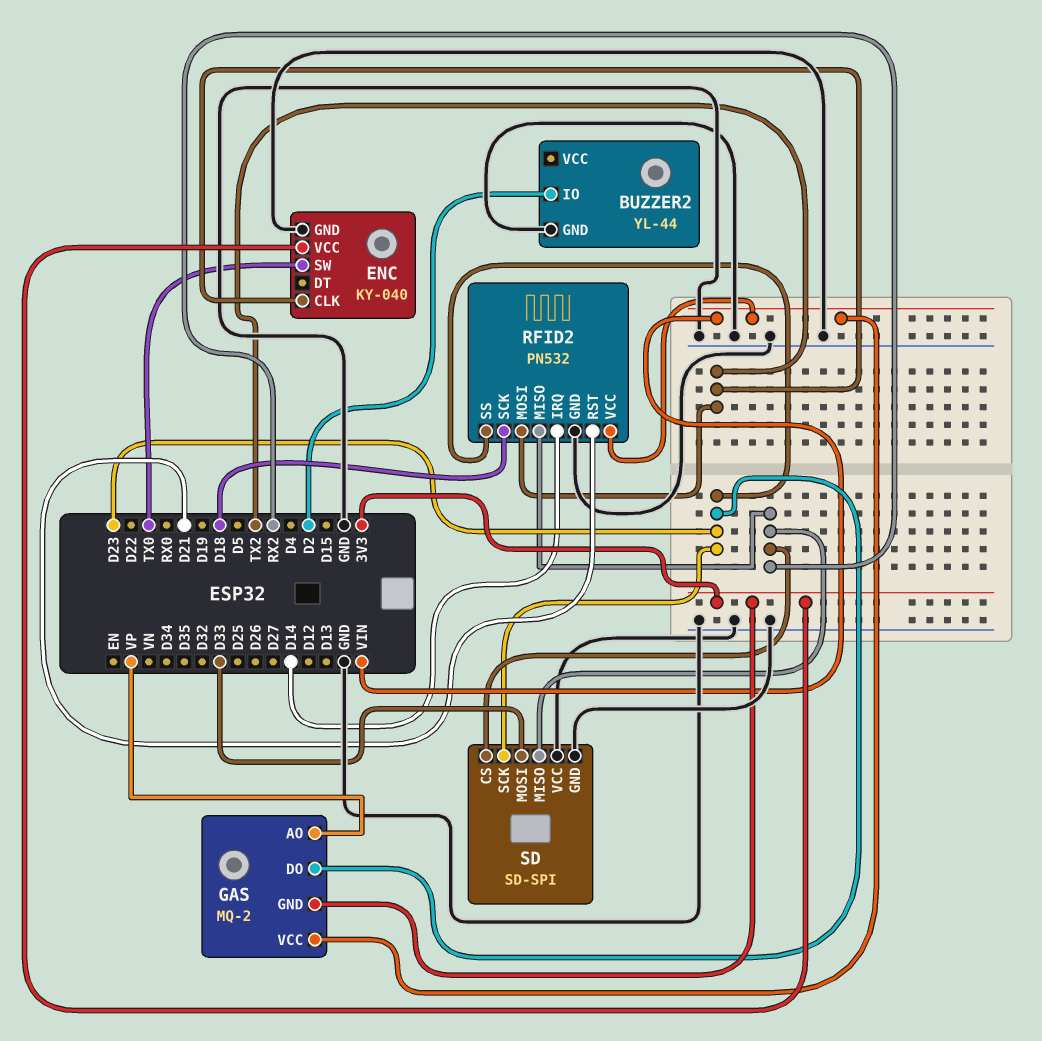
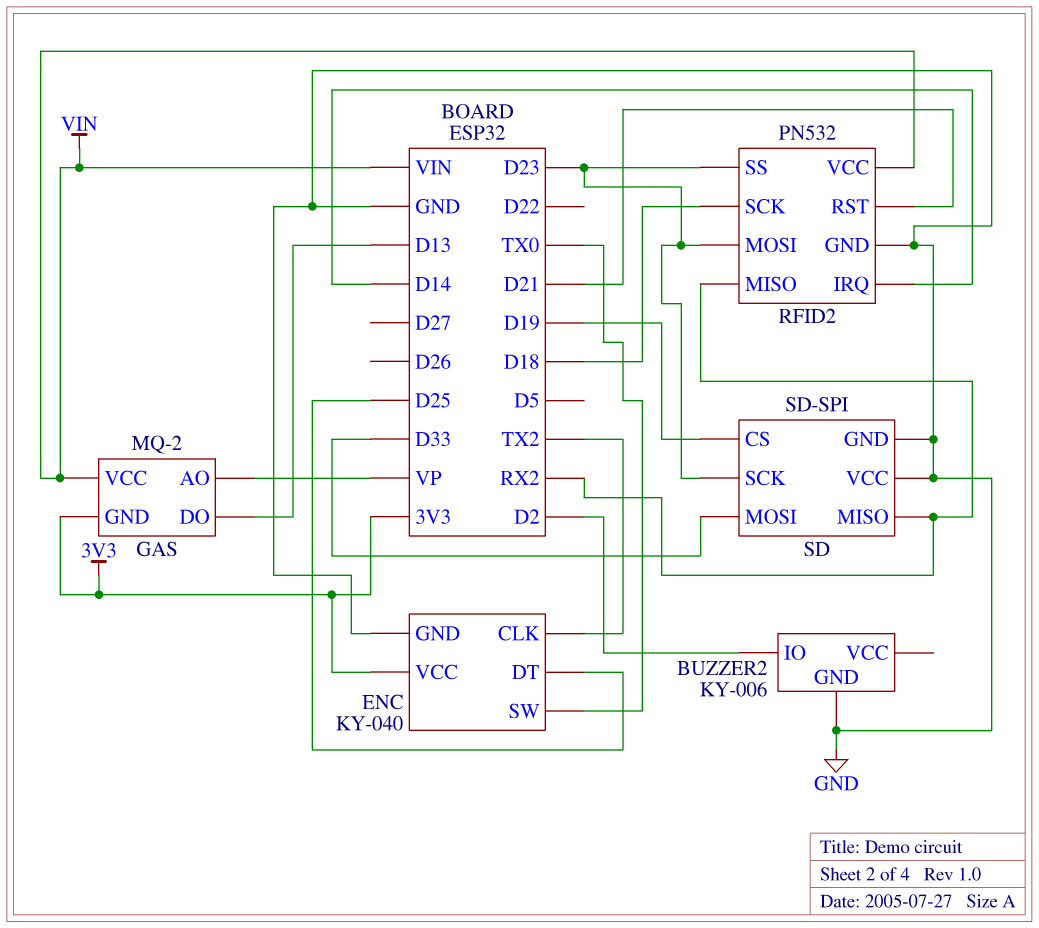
BUZZER2: YL-44 -> KY-006
ENC pin DT: none -> D25
GAS pin DO: D23 -> D13
RFID2 pin MOSI: TX2 -> D23
SD pin CS: RX2 -> D19

